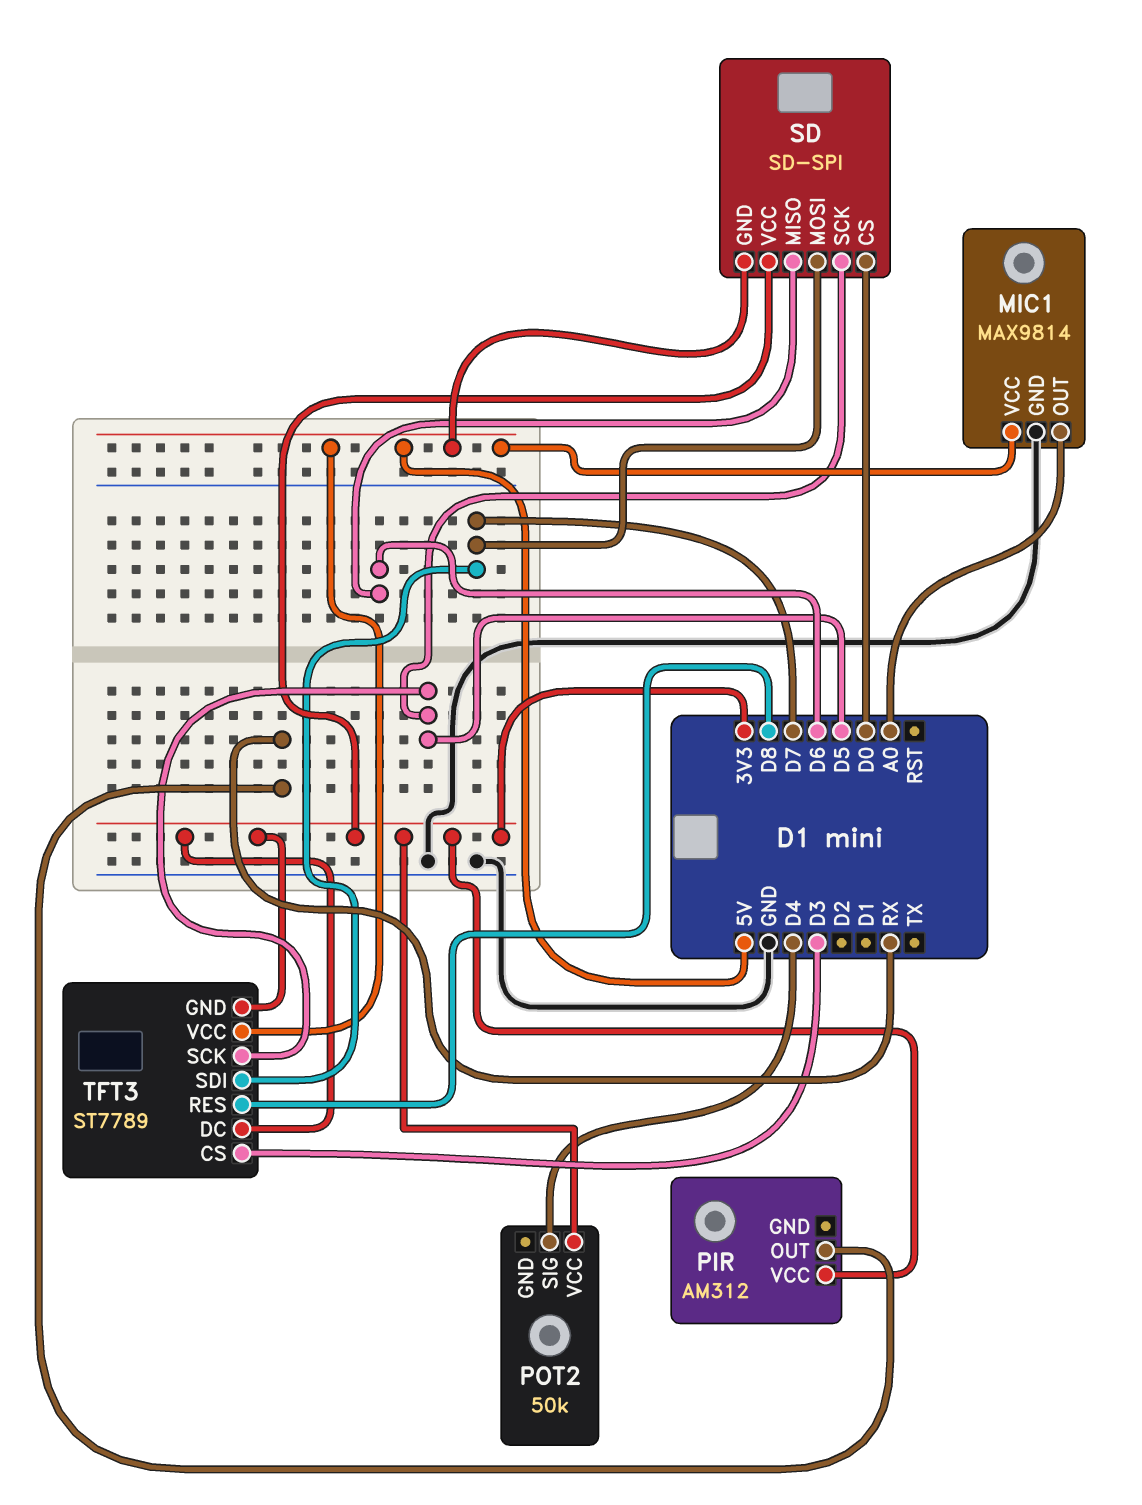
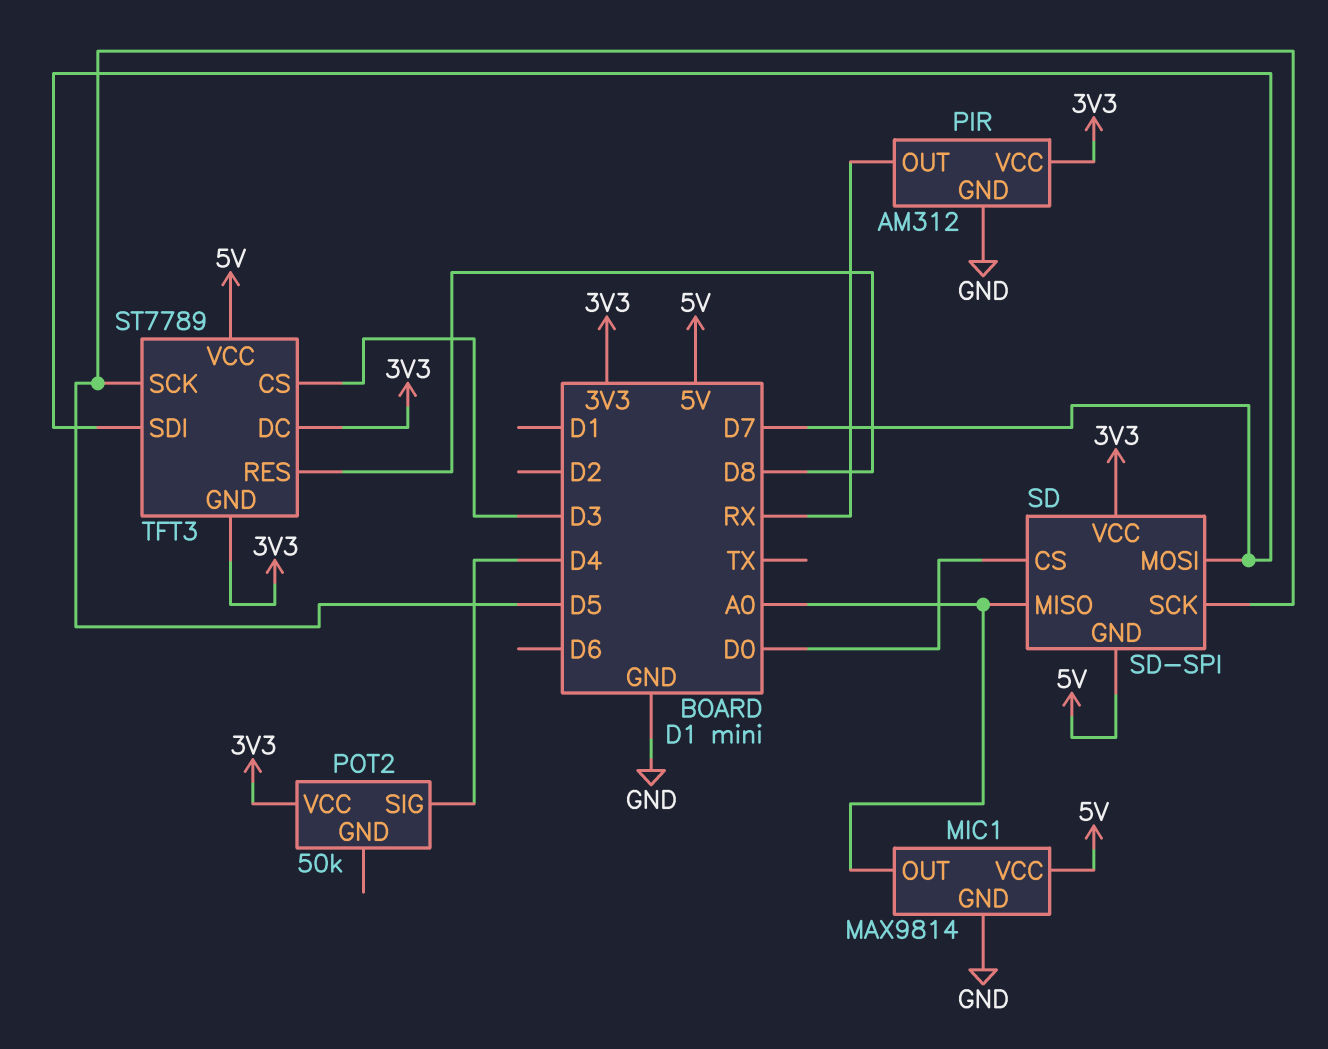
PIR pin GND: none -> GND
SD pin MISO: D6 -> A0

